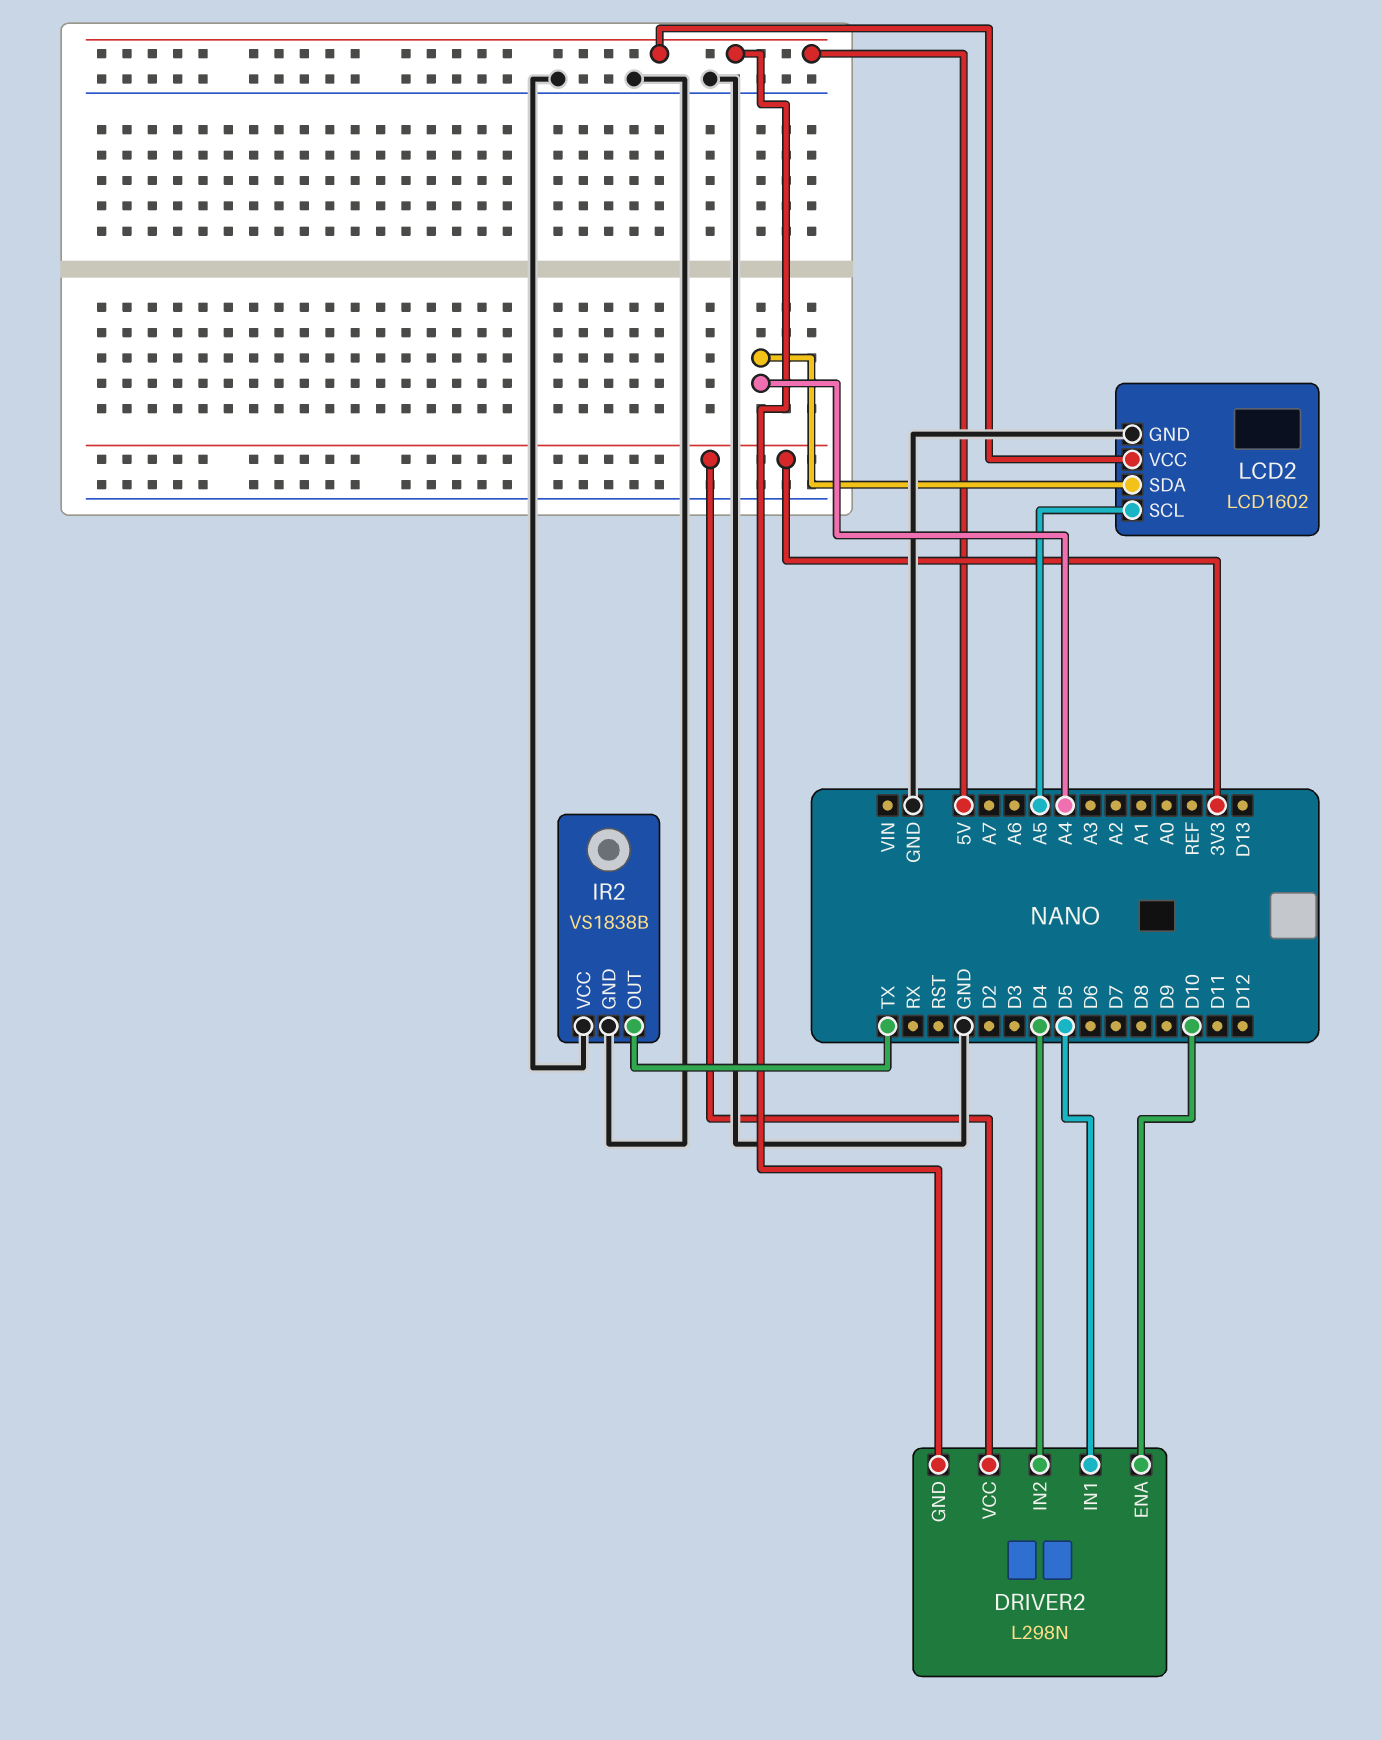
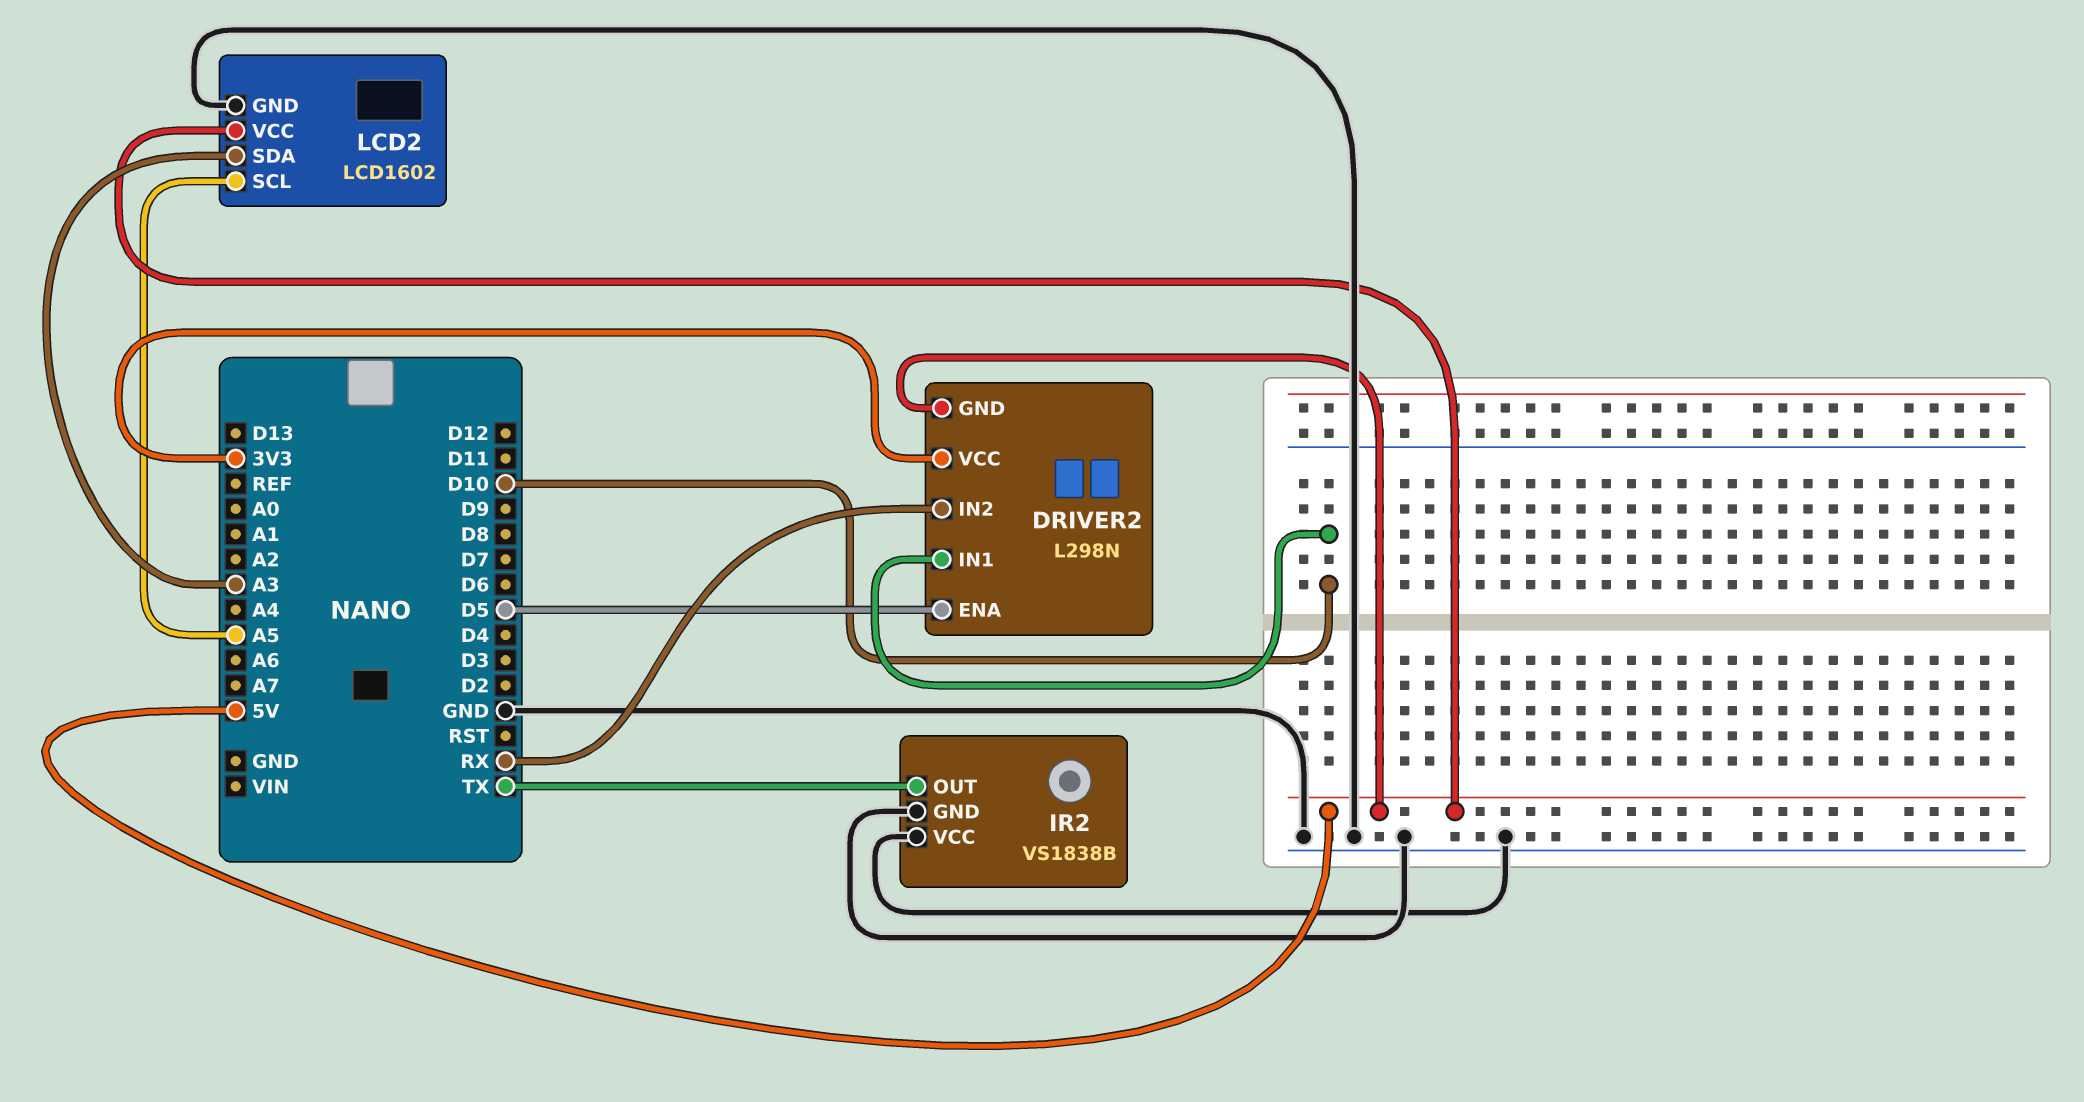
DRIVER2 pin ENA: D10 -> D5
DRIVER2 pin IN1: D5 -> D10
DRIVER2 pin IN2: D4 -> RX
LCD2 pin SDA: A4 -> A3

